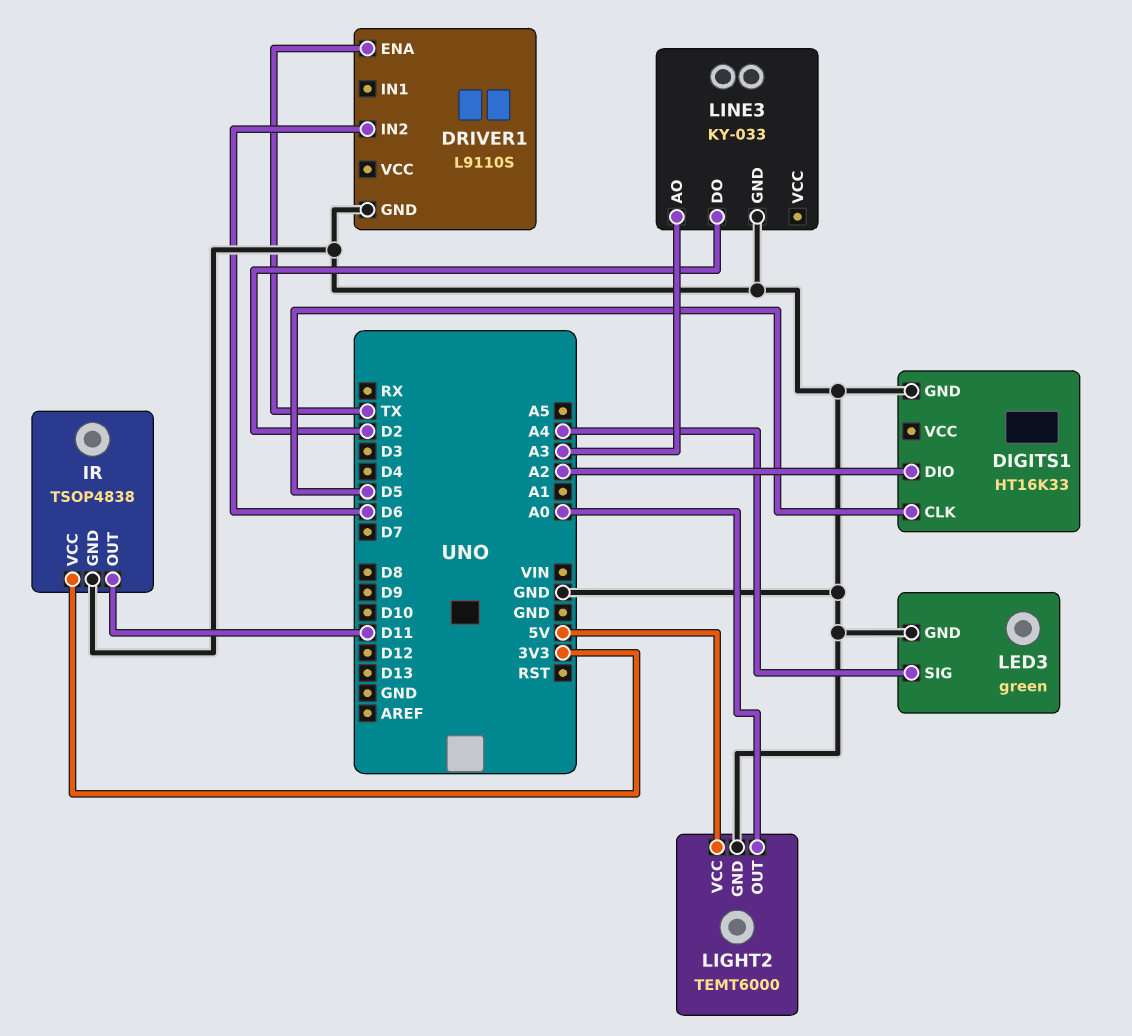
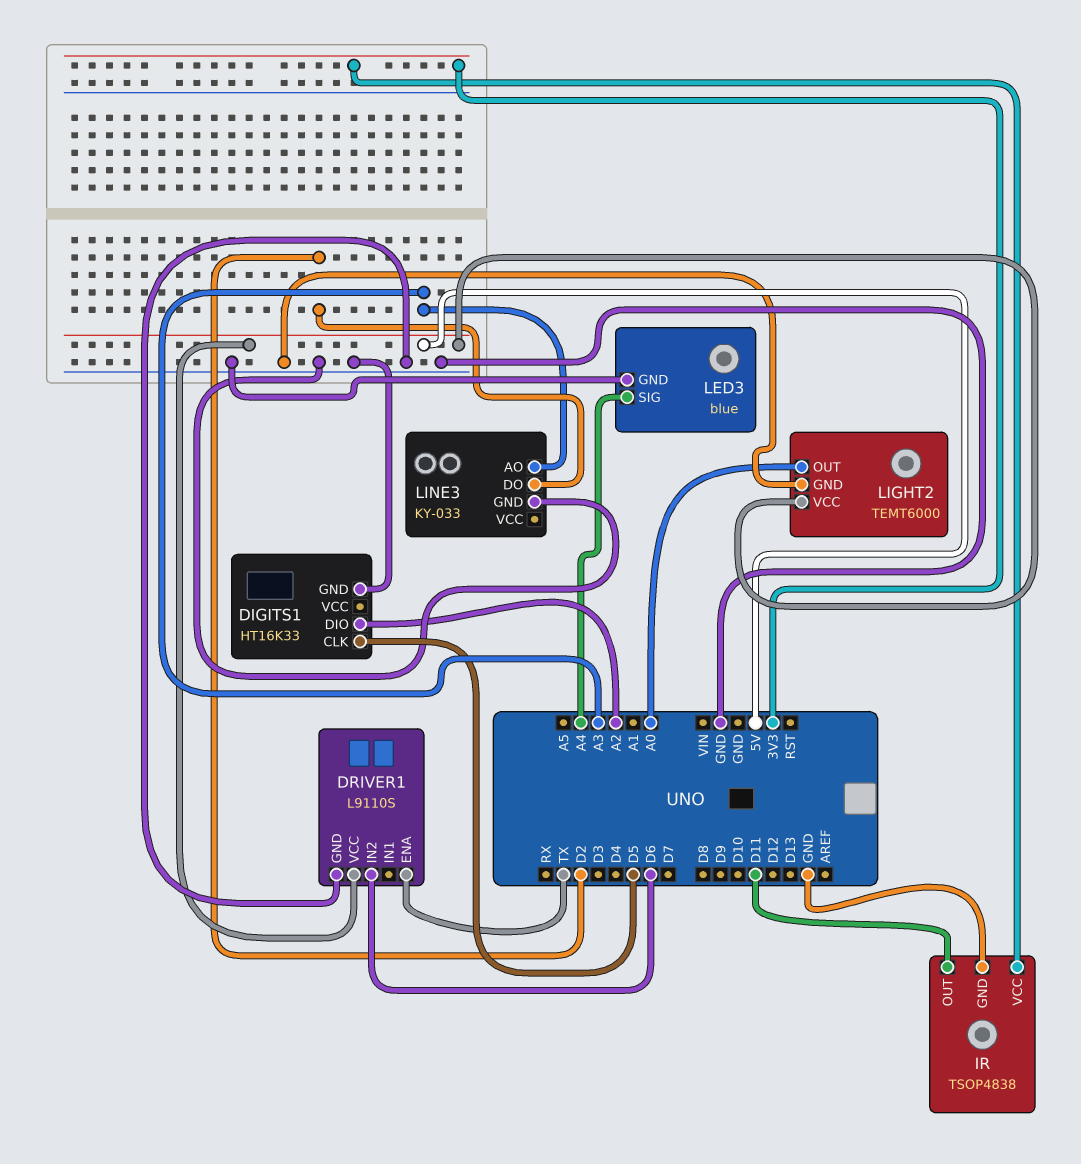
DRIVER1 pin VCC: none -> 5V
LED3: green -> blue

